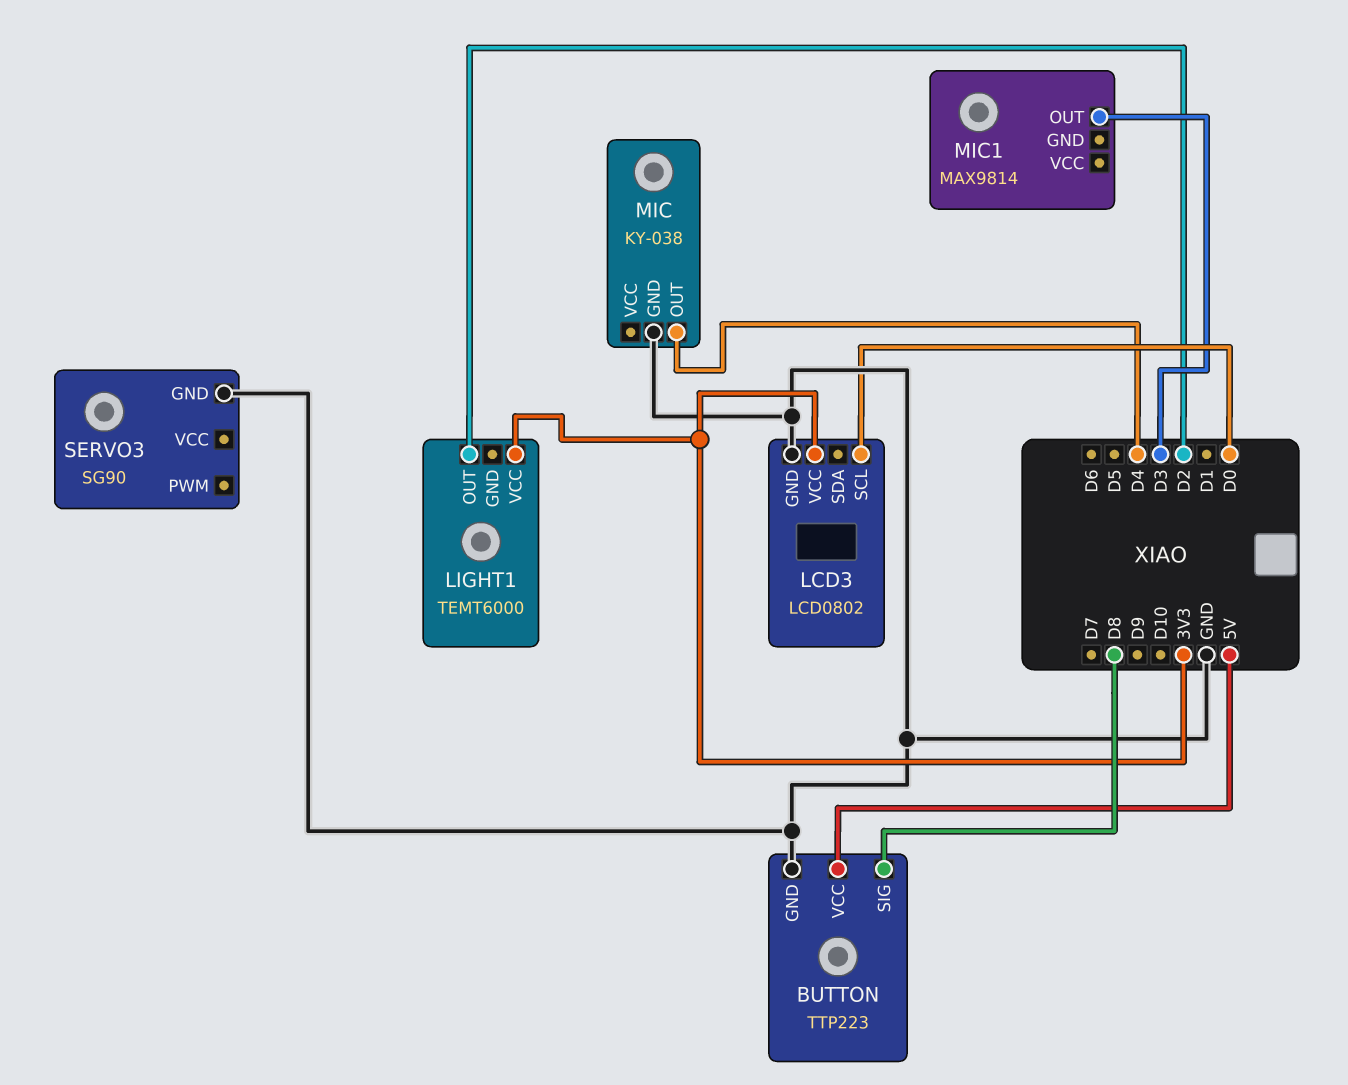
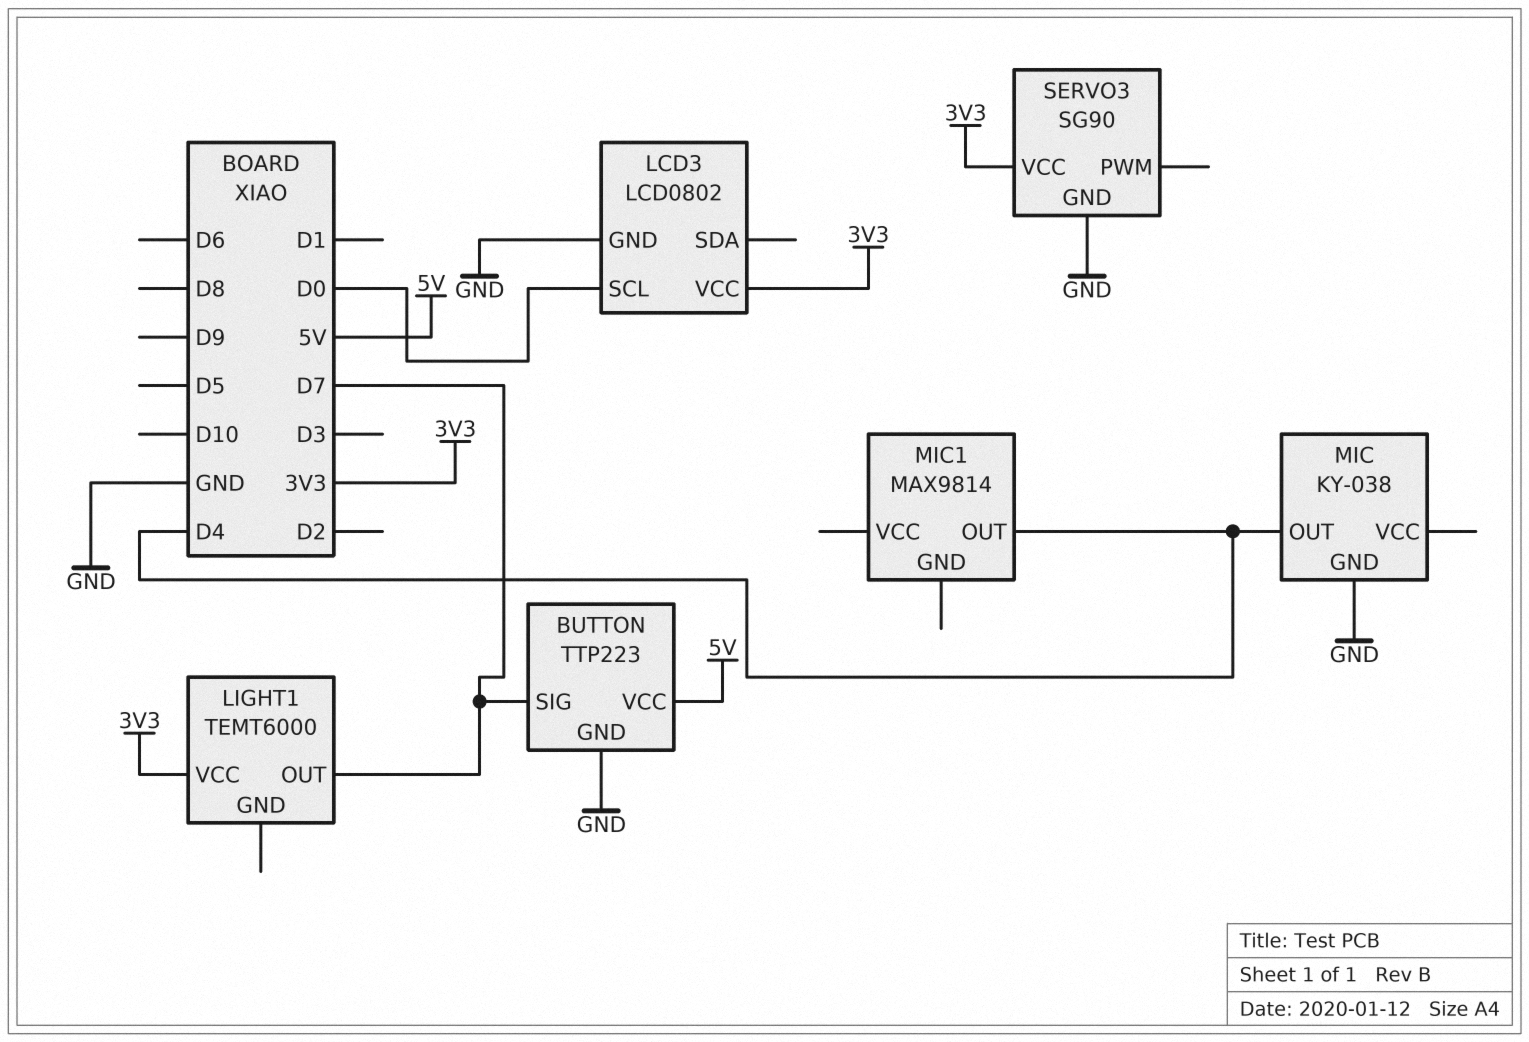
BUTTON pin SIG: D8 -> D7
LIGHT1 pin OUT: D2 -> D7
MIC1 pin OUT: D3 -> D4
SERVO3 pin VCC: none -> 3V3

